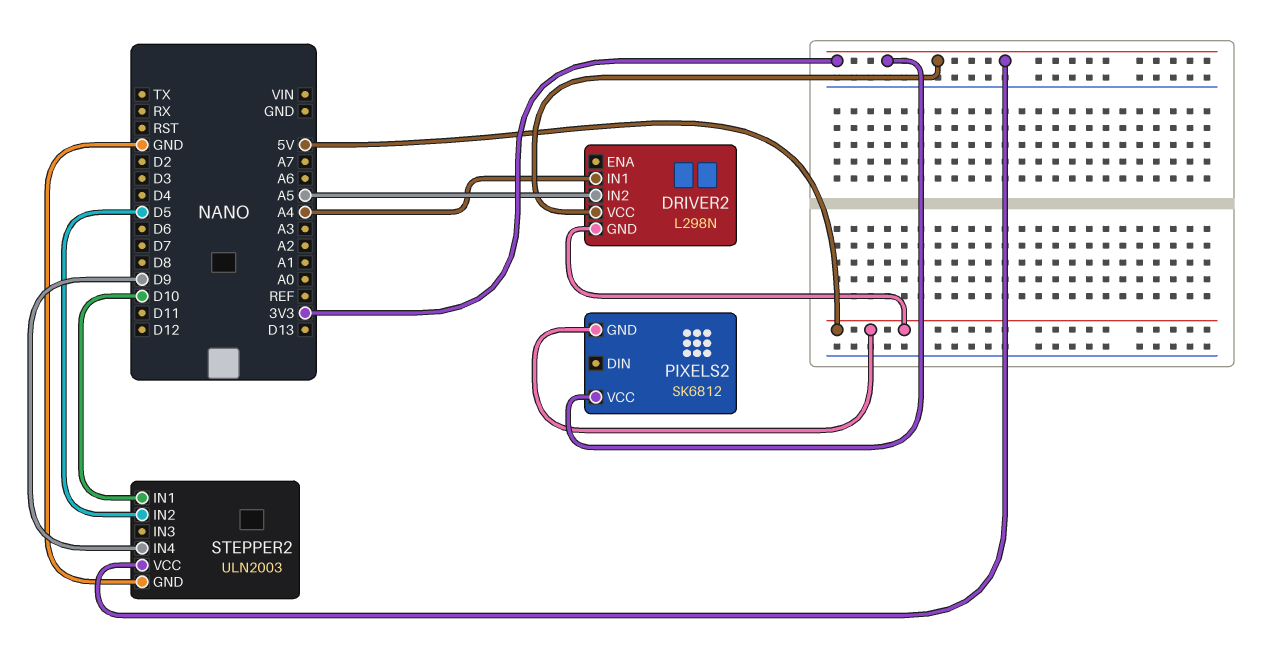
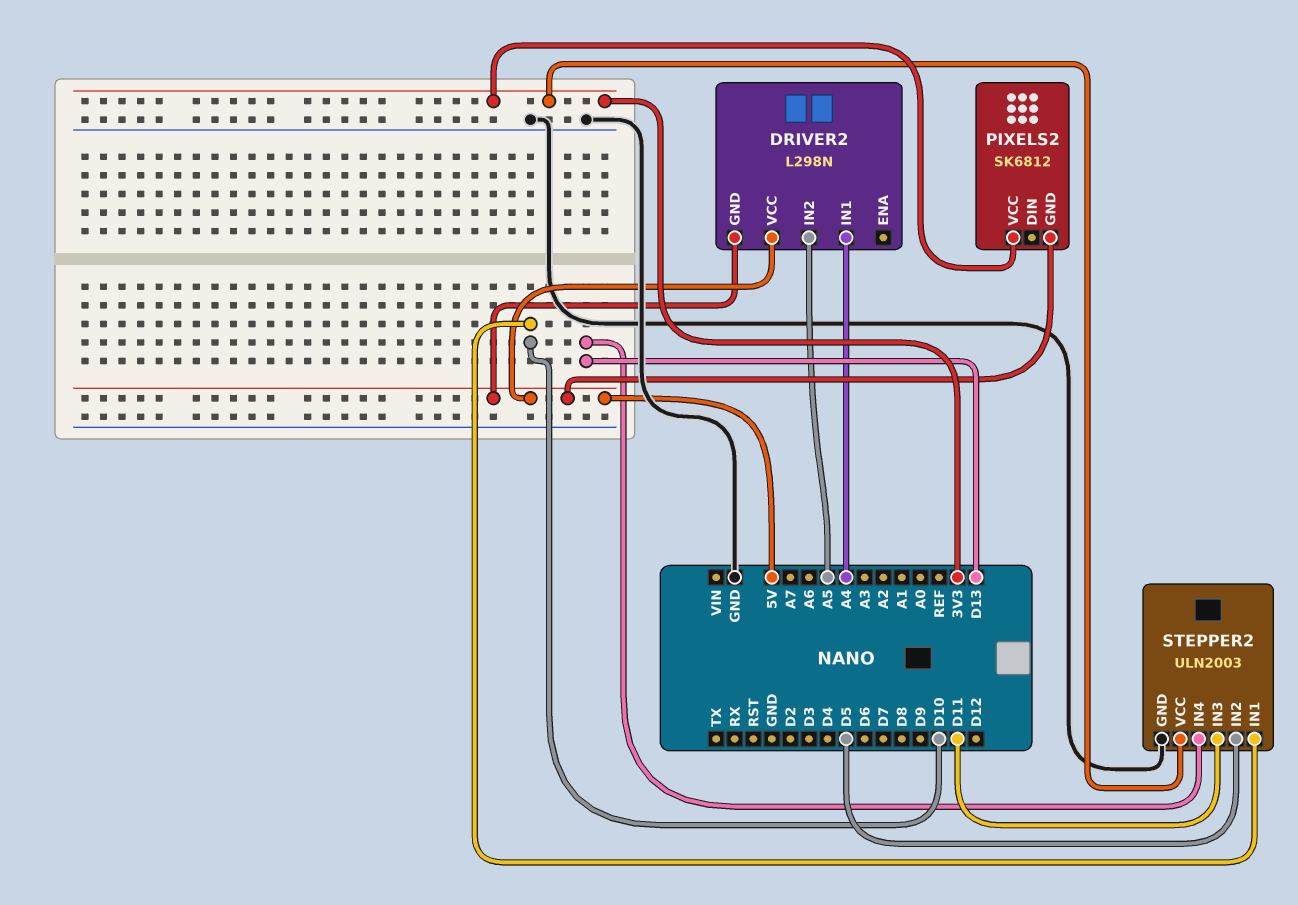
DRIVER2 pin VCC: 3V3 -> 5V
STEPPER2 pin IN3: none -> D11
STEPPER2 pin IN4: D9 -> D13

